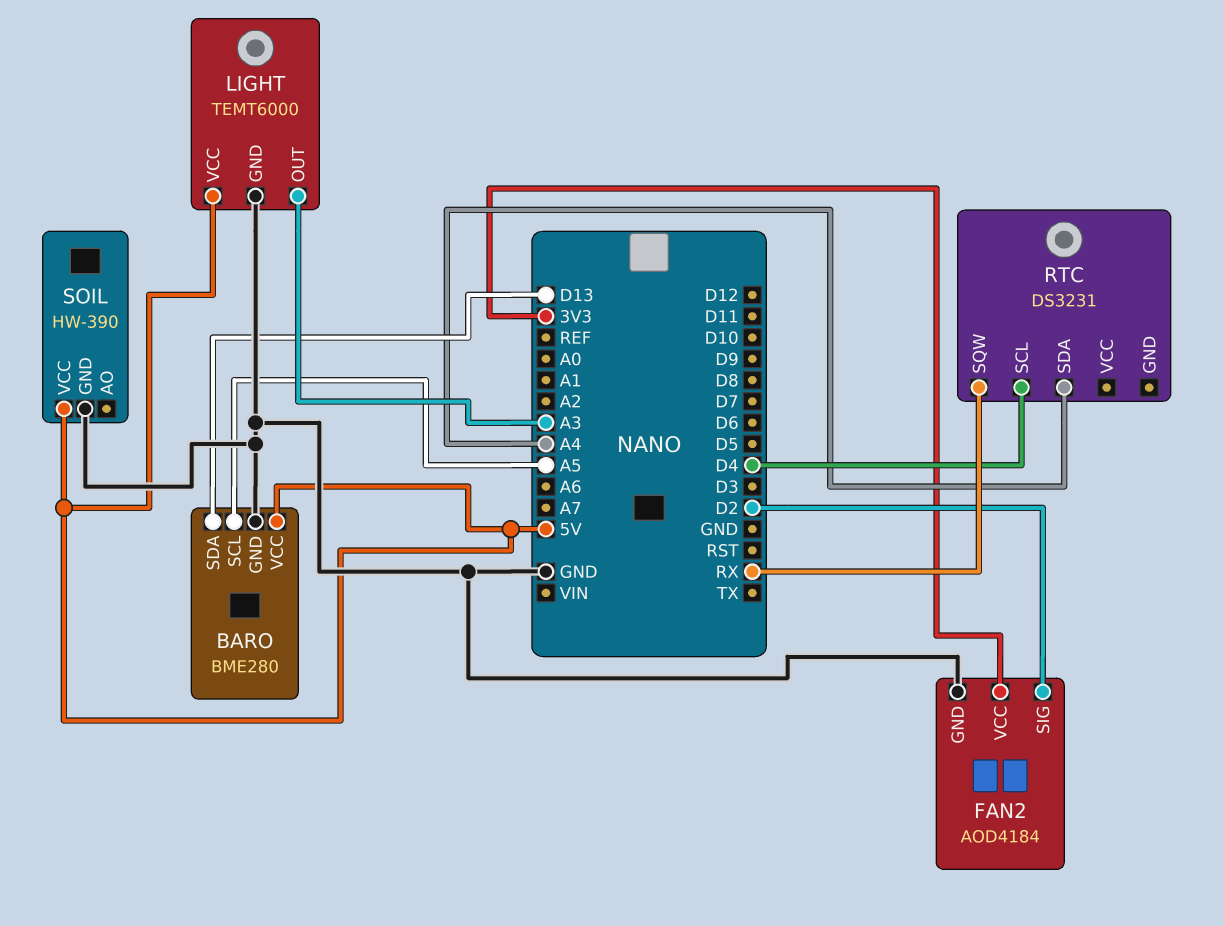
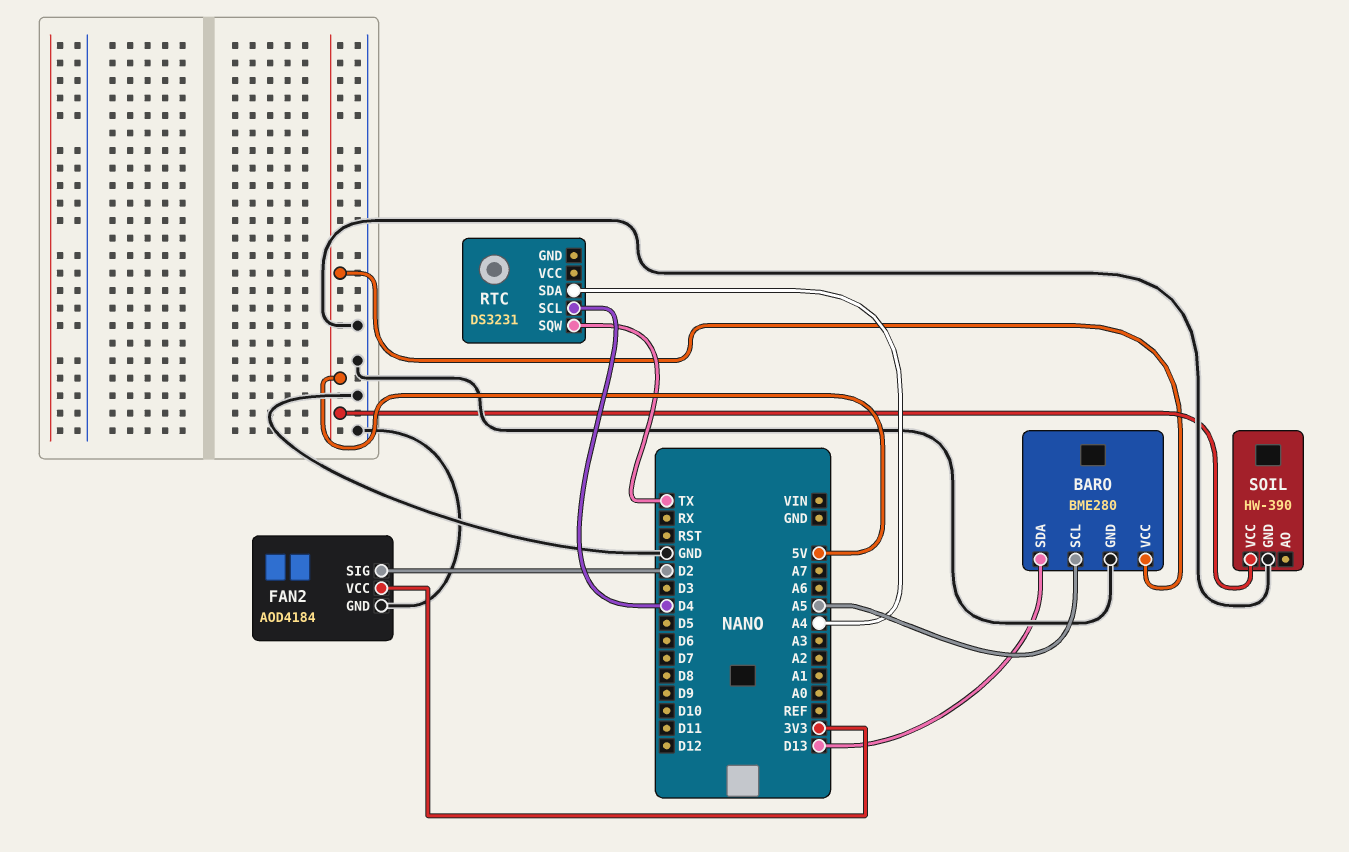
LIGHT: TEMT6000 -> none
LIGHT pin GND: GND -> none
LIGHT pin OUT: A3 -> none
LIGHT pin VCC: 5V -> none
RTC pin SQW: RX -> TX

